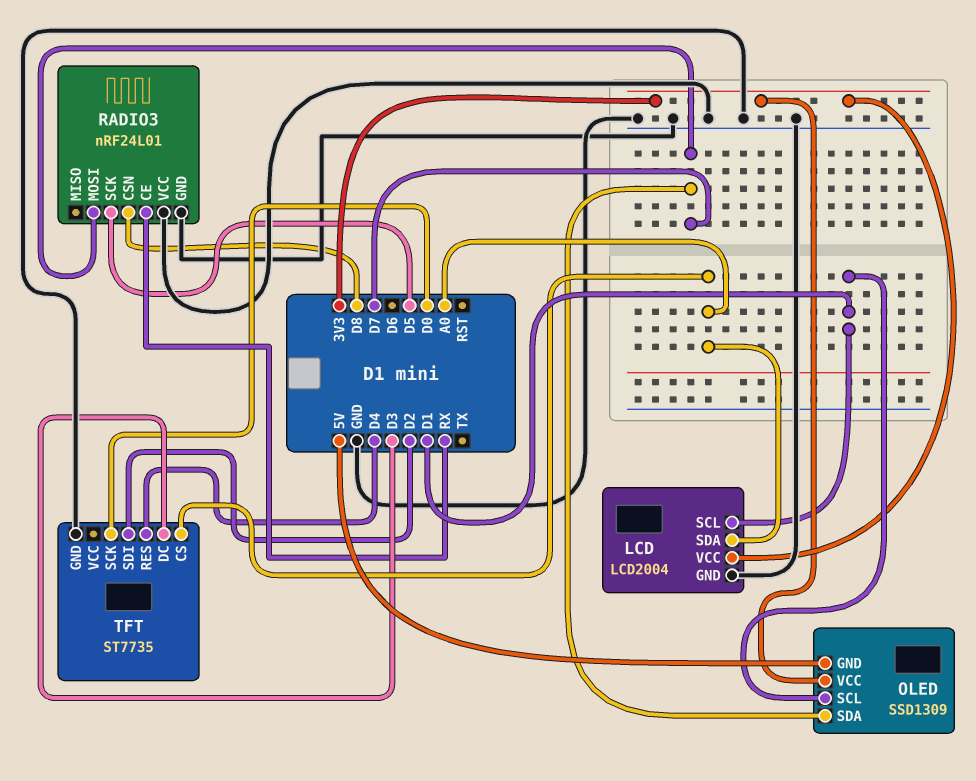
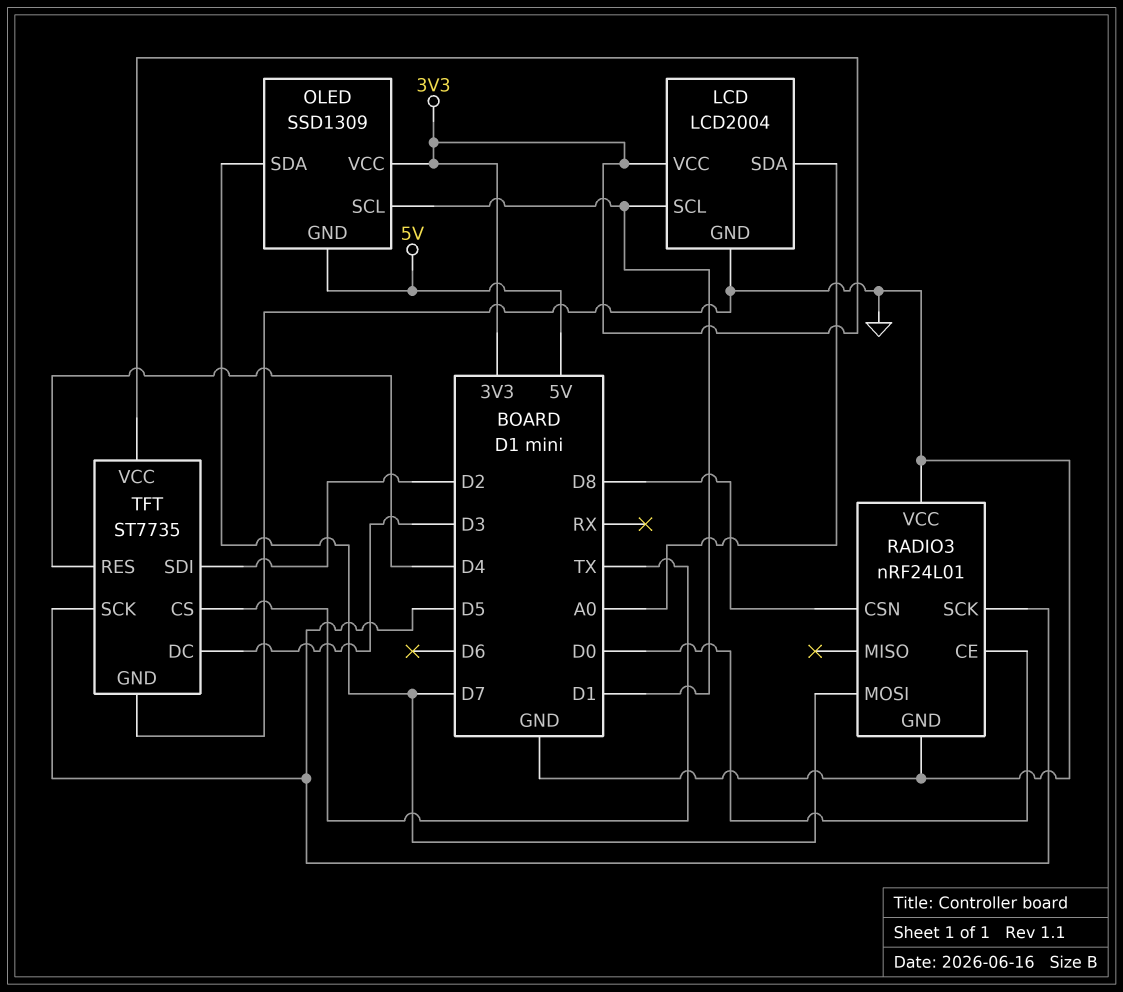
RADIO3 pin CE: RX -> D0
TFT pin CS: A0 -> TX
TFT pin SCK: D0 -> D5
TFT pin VCC: none -> 3V3

